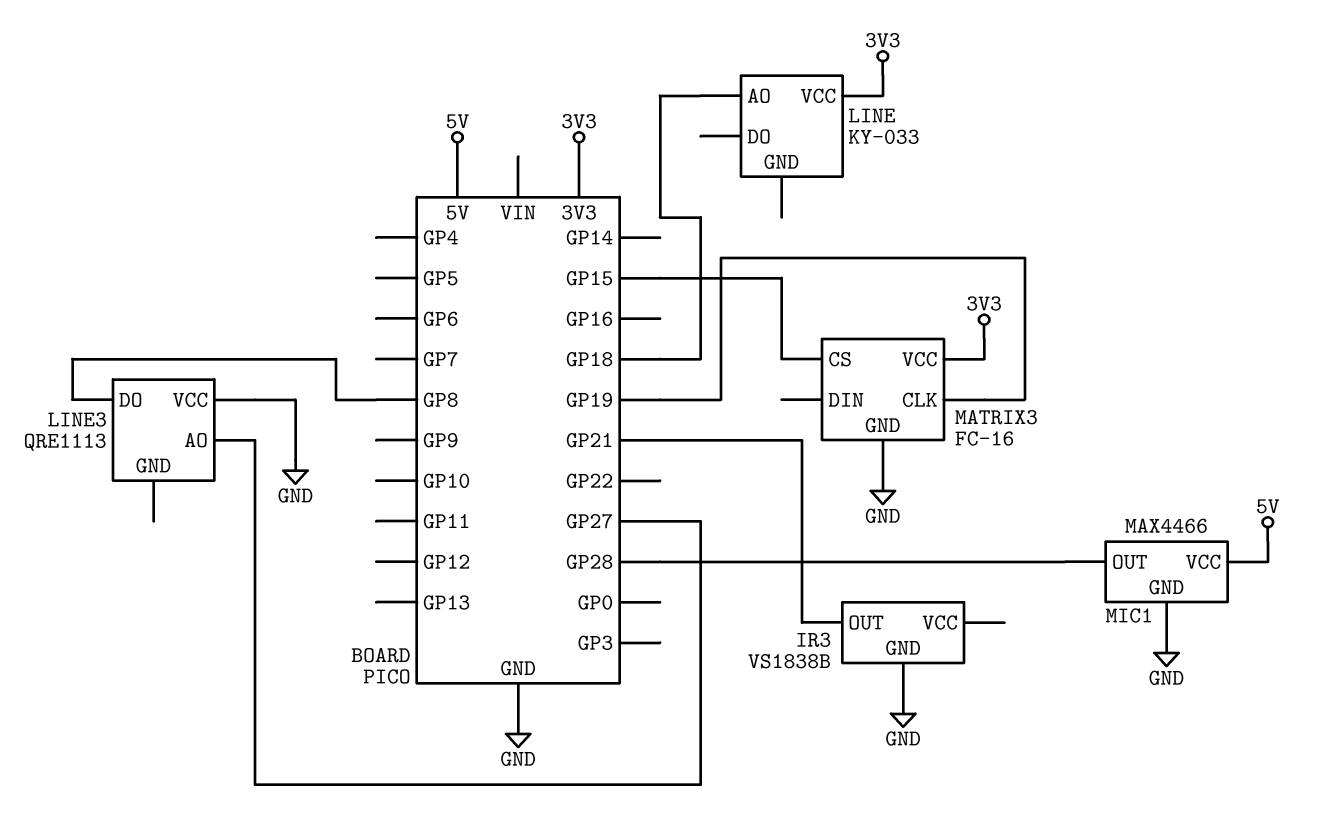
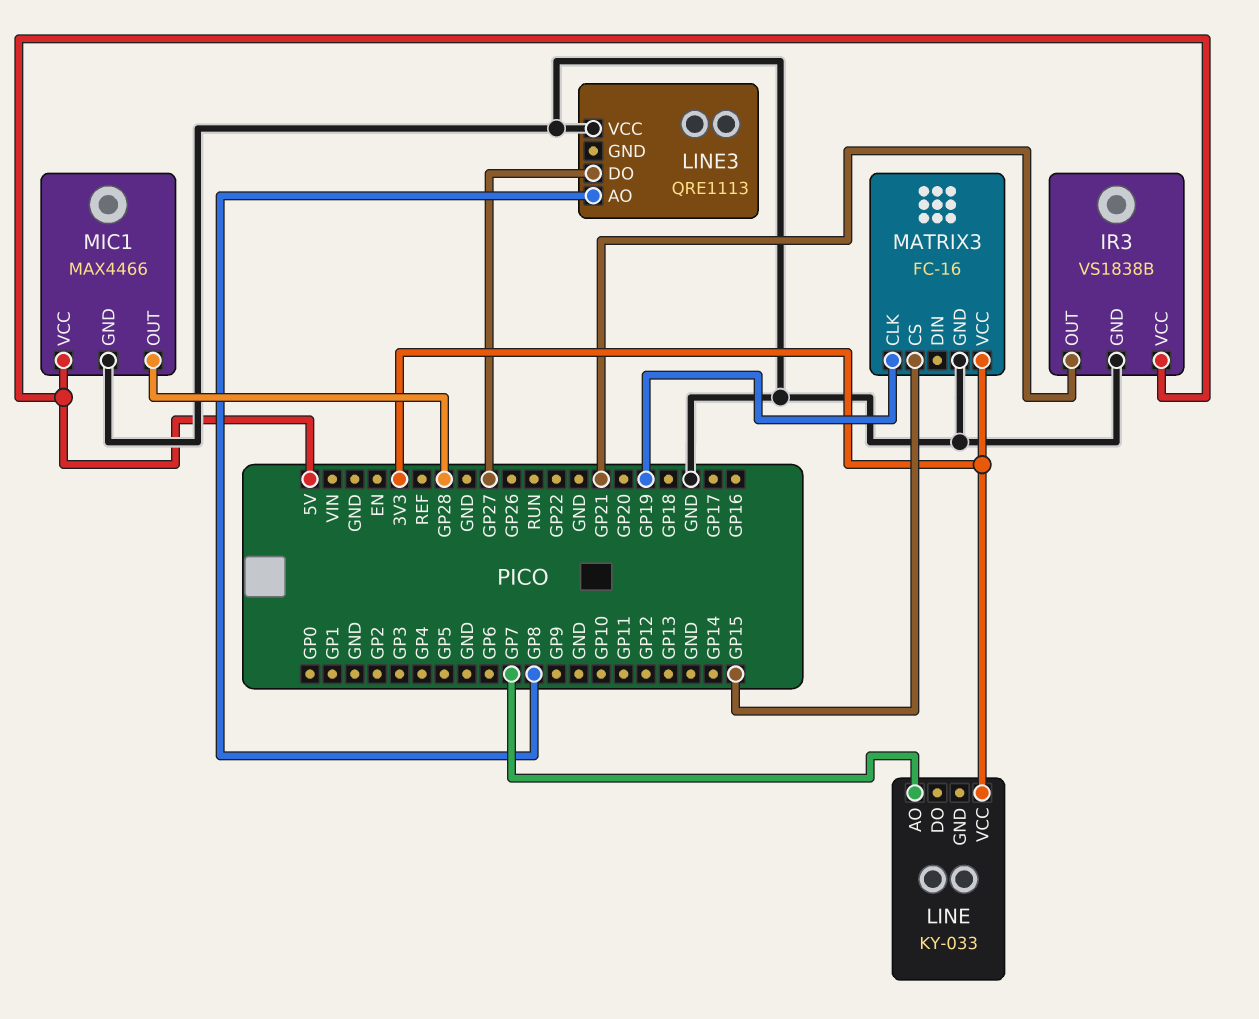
IR3 pin VCC: none -> 5V
LINE pin AO: GP18 -> GP7
LINE3 pin AO: GP27 -> GP8
LINE3 pin DO: GP8 -> GP27

